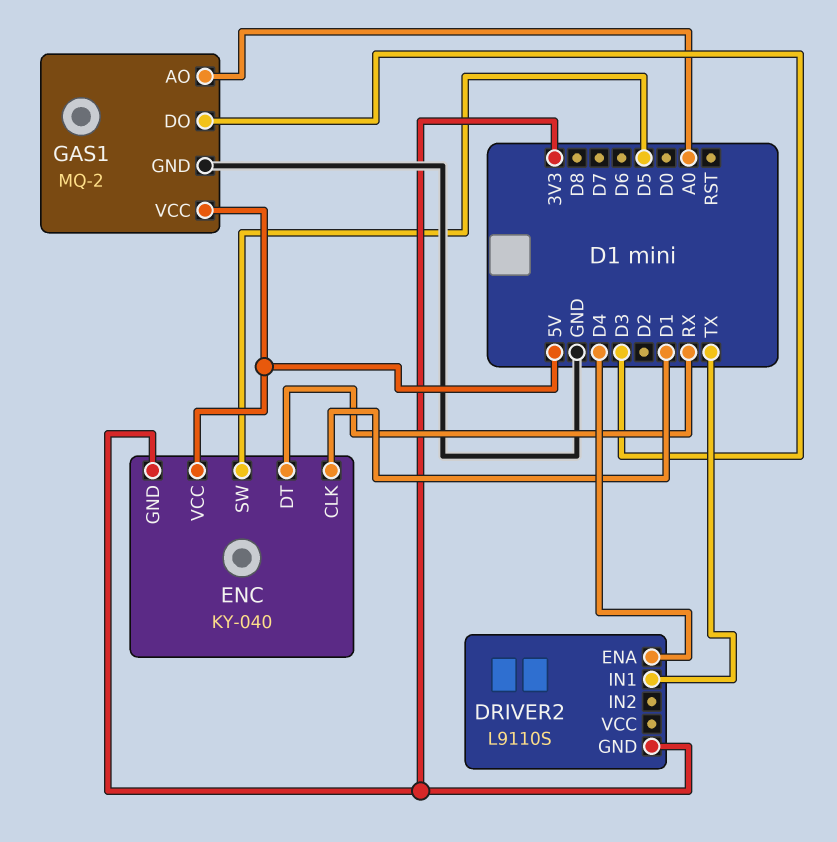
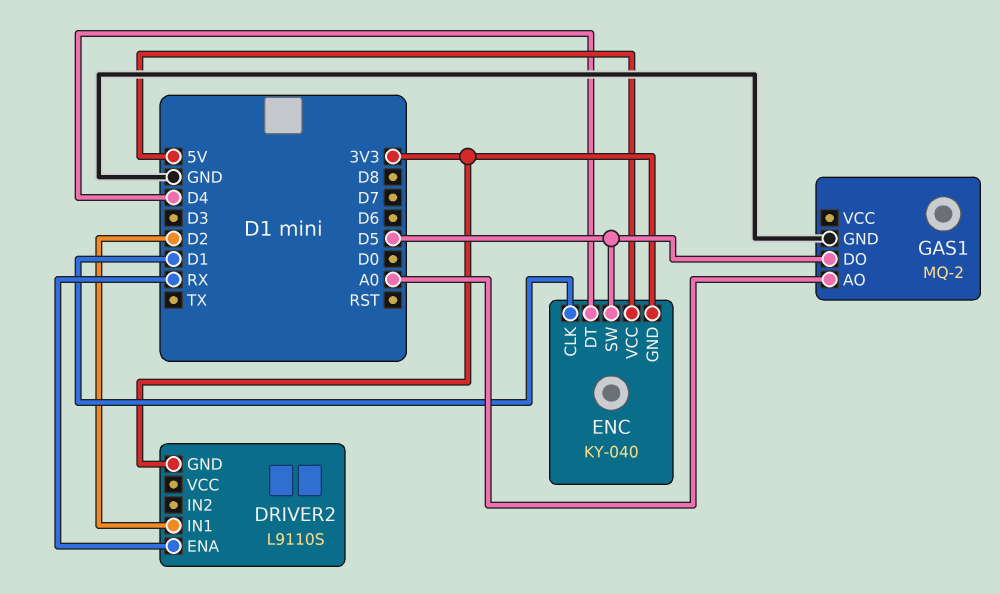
DRIVER2 pin ENA: D4 -> RX
DRIVER2 pin IN1: TX -> D2
ENC pin DT: RX -> D4
GAS1 pin DO: D3 -> D5
GAS1 pin VCC: 5V -> none

